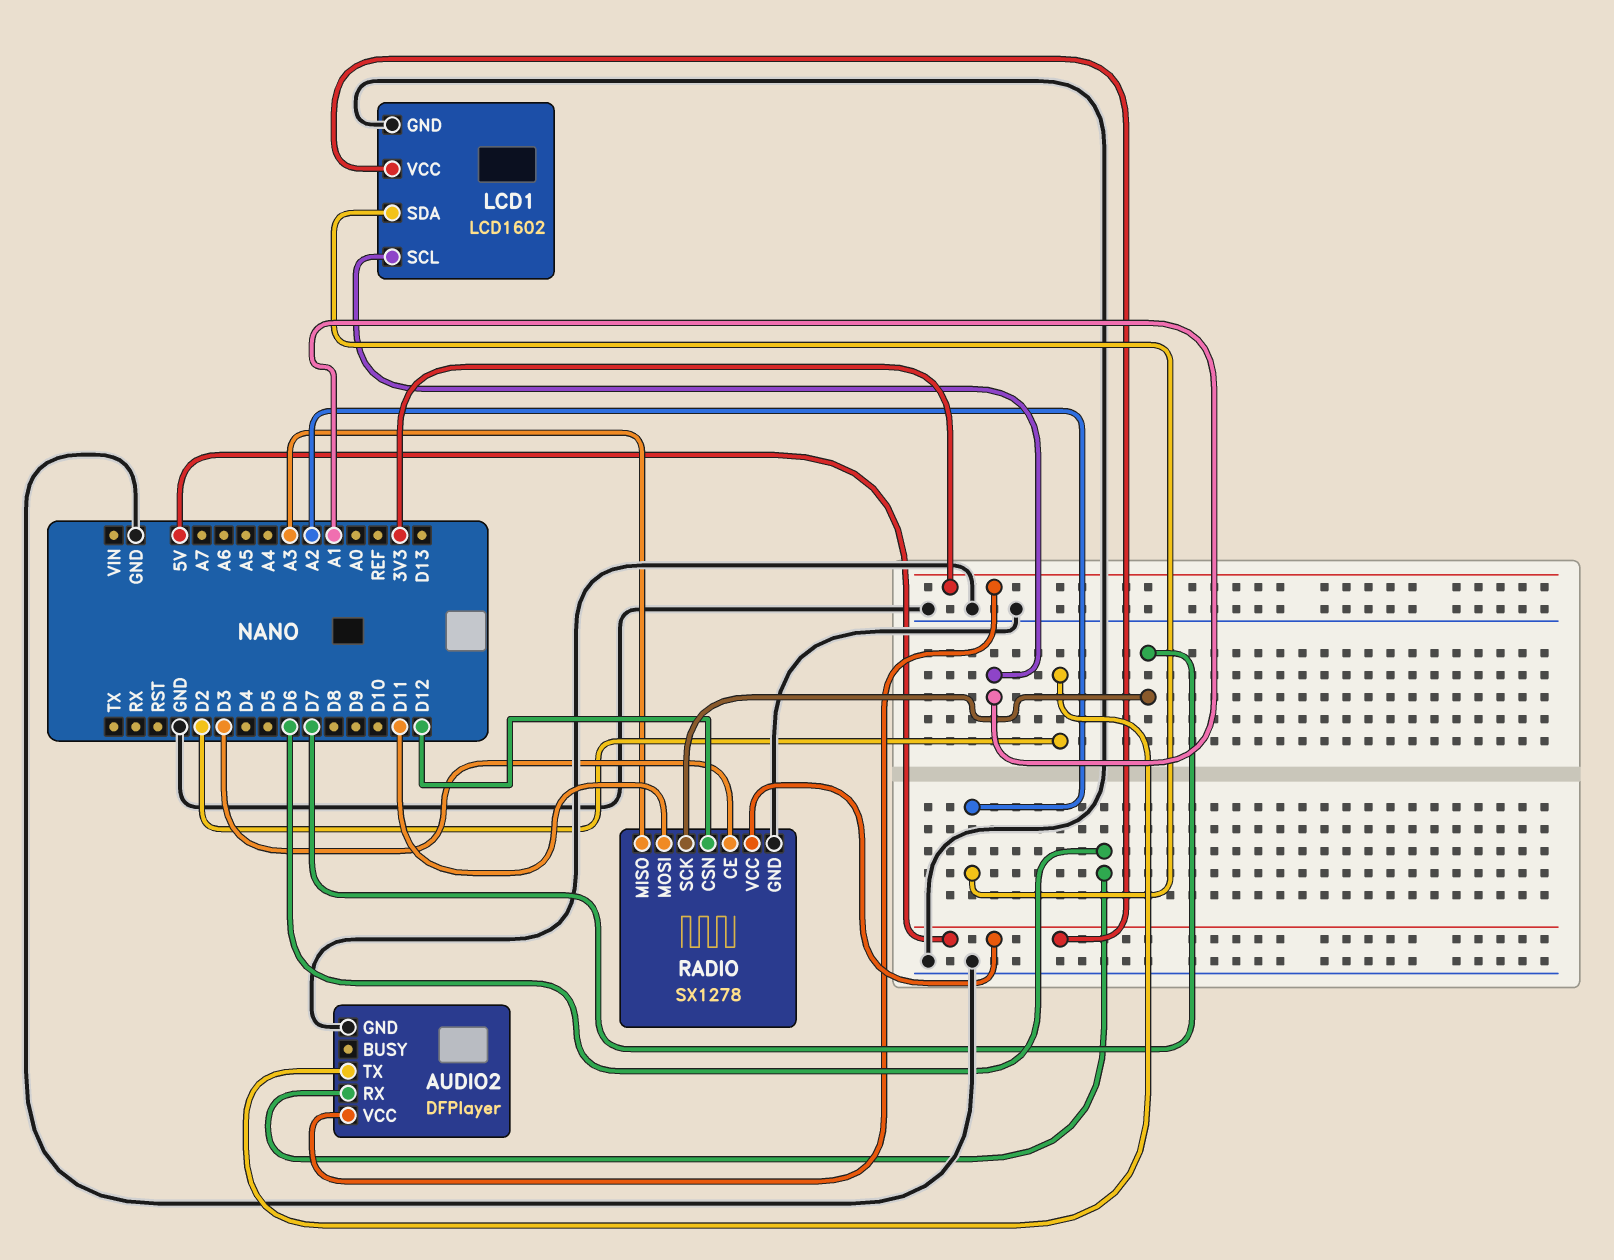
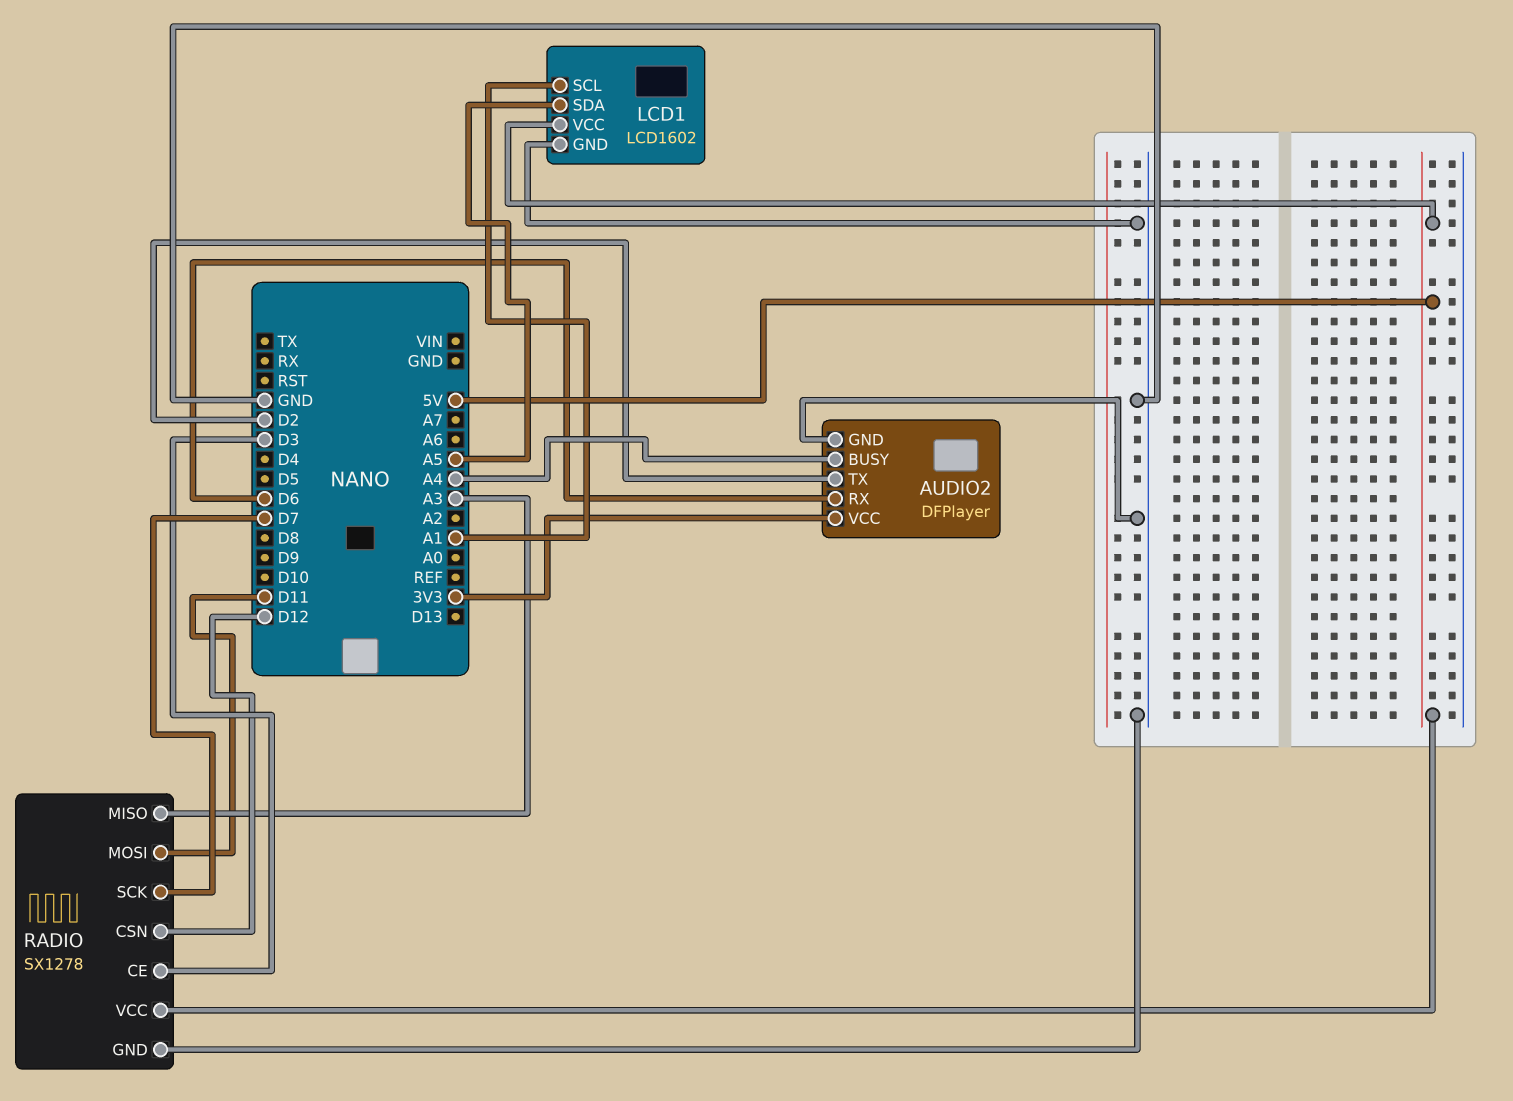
AUDIO2 pin BUSY: none -> A4
LCD1 pin SDA: A2 -> A5

